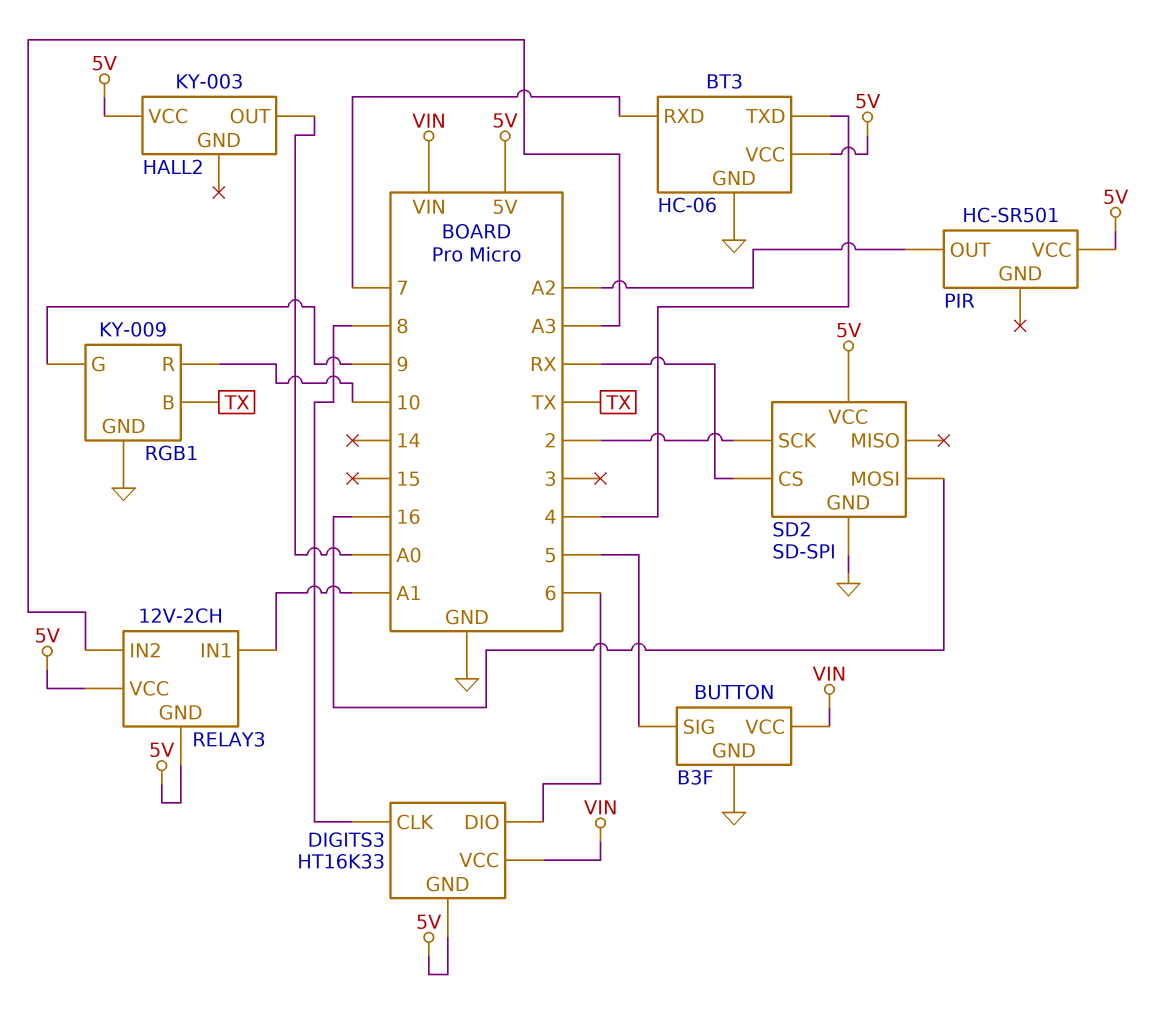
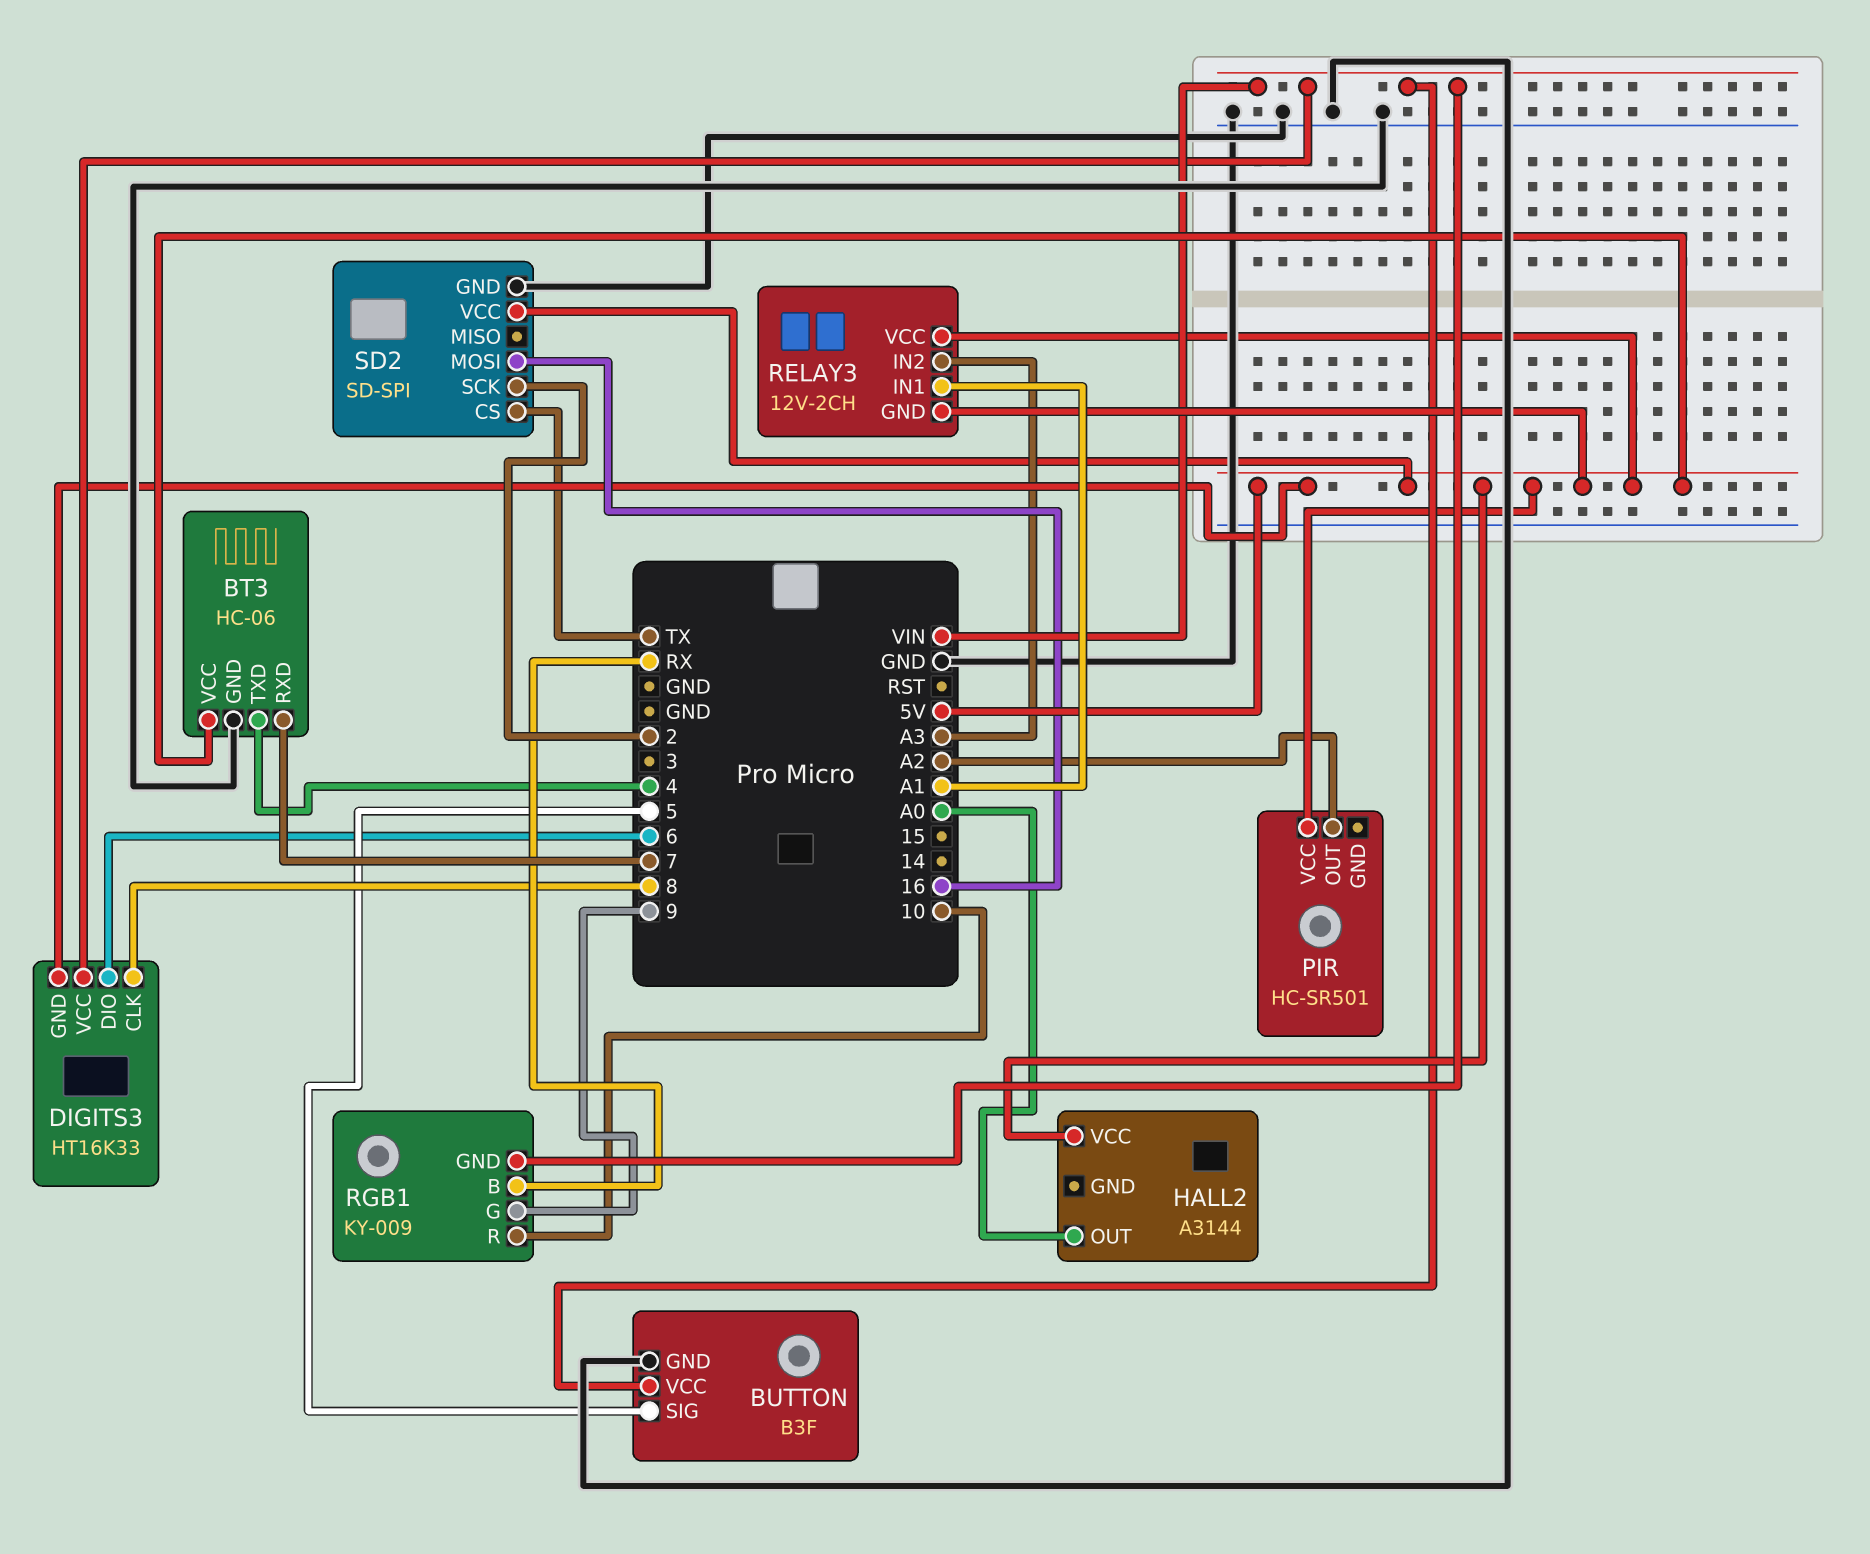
HALL2: KY-003 -> A3144
RGB1 pin B: TX -> RX
RGB1 pin GND: GND -> VIN
SD2 pin CS: RX -> TX

